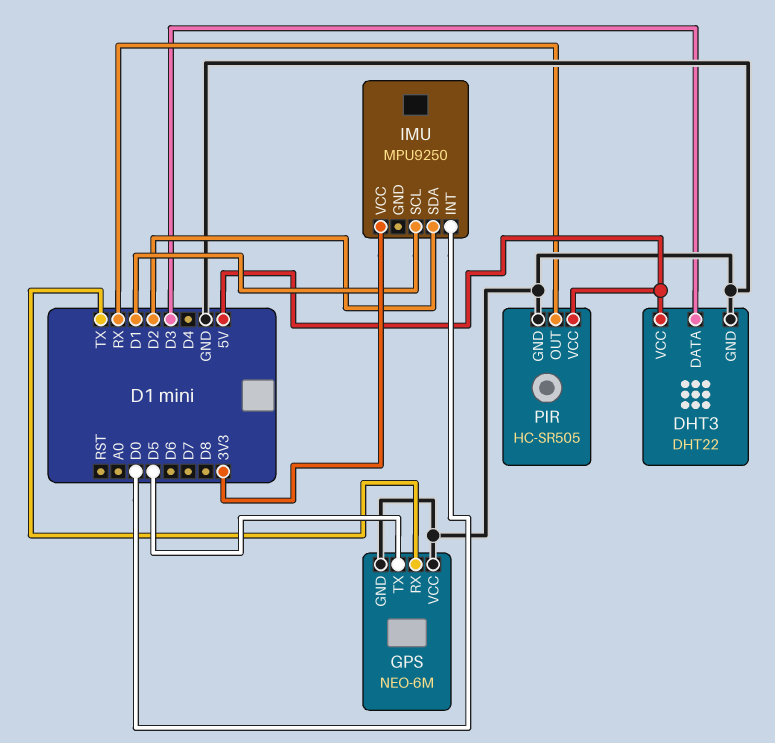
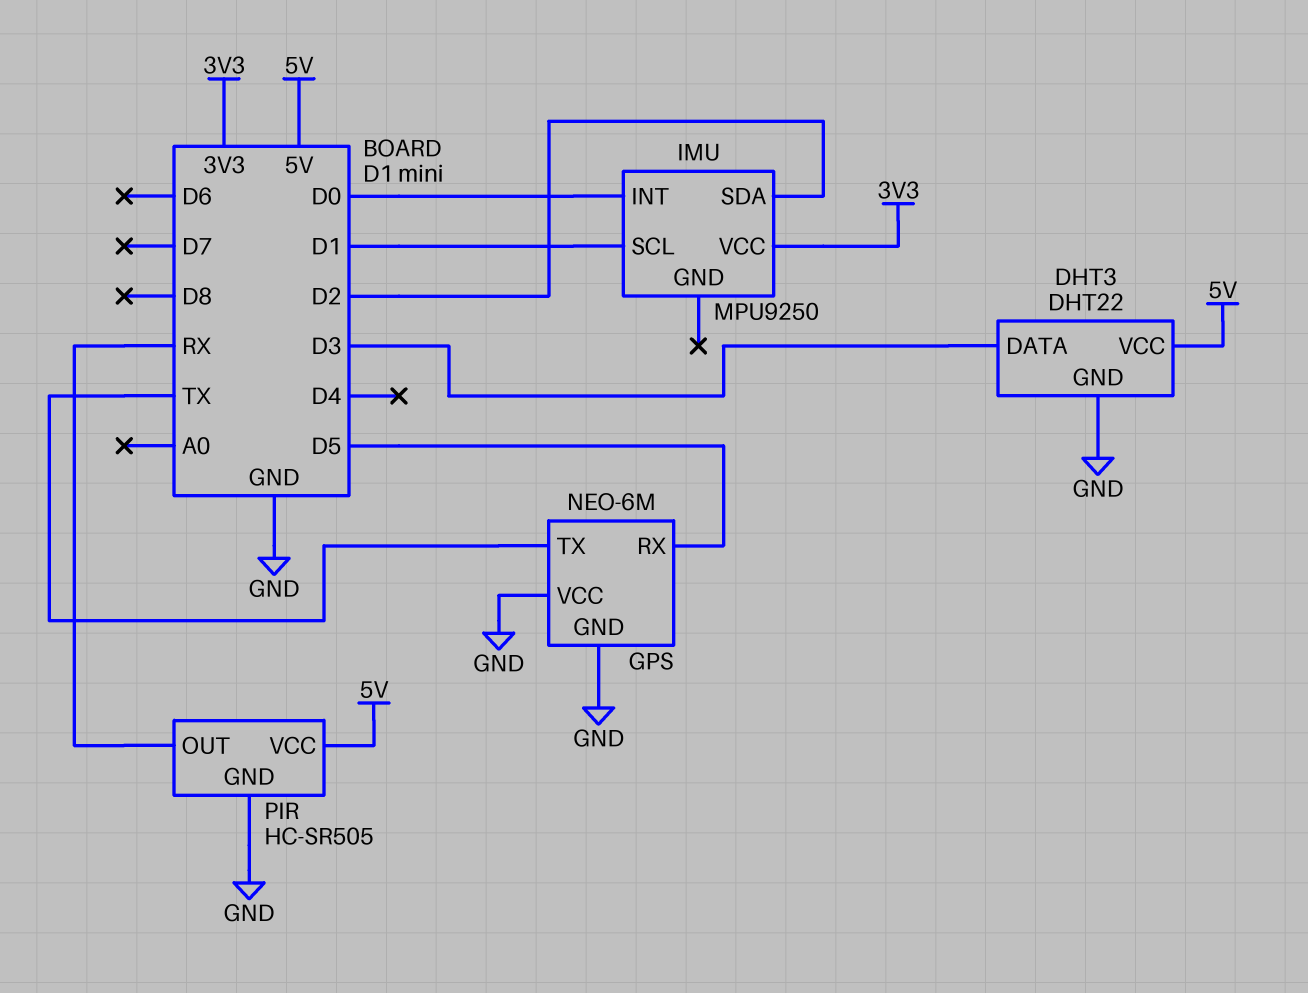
GPS pin RX: TX -> D5
GPS pin TX: D5 -> TX

